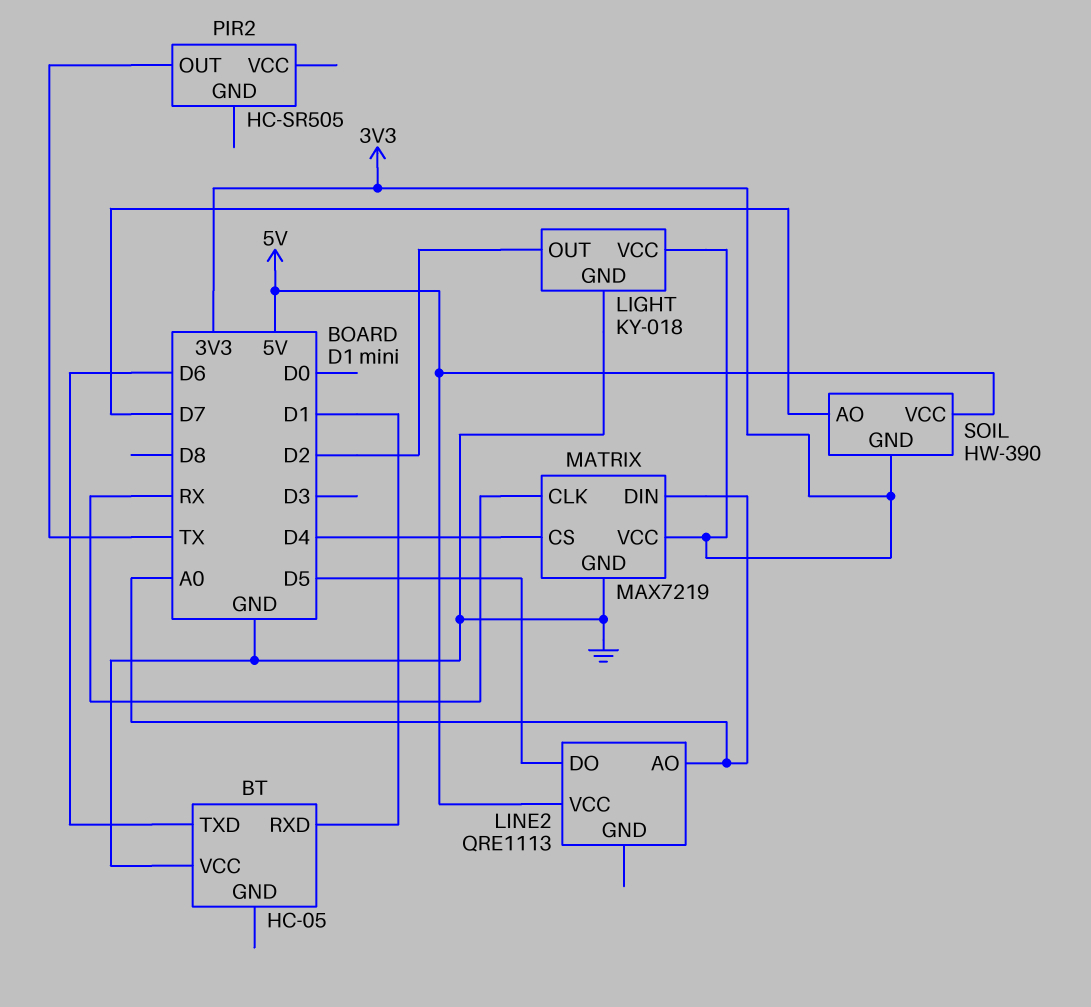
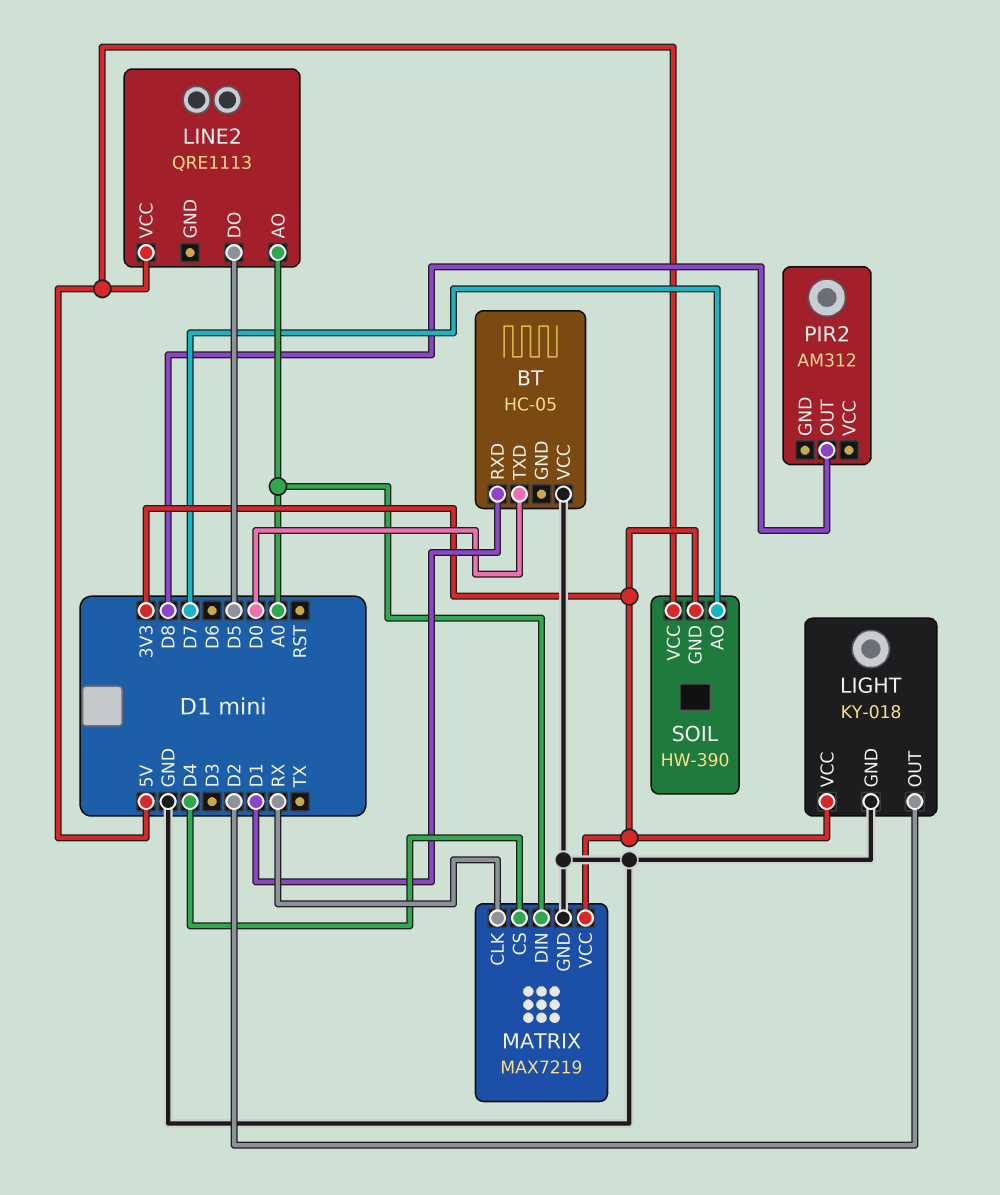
BT pin TXD: D6 -> D0
PIR2: HC-SR505 -> AM312
PIR2 pin OUT: TX -> D8

